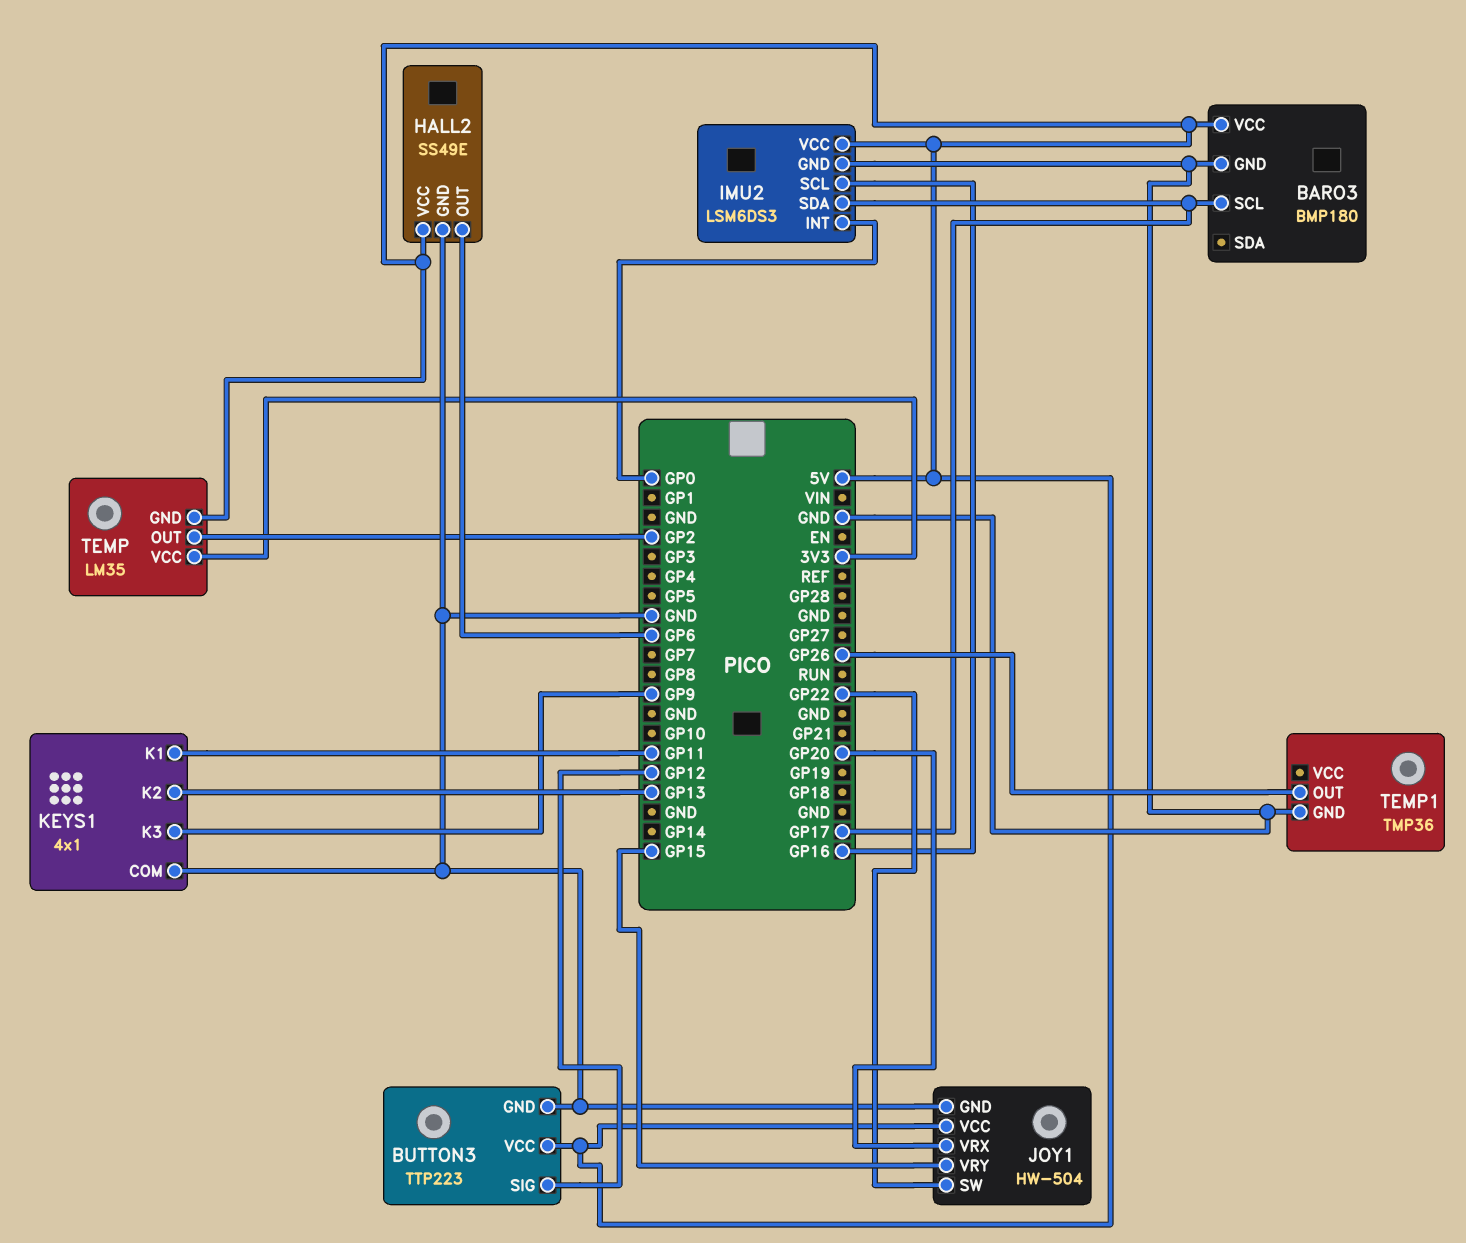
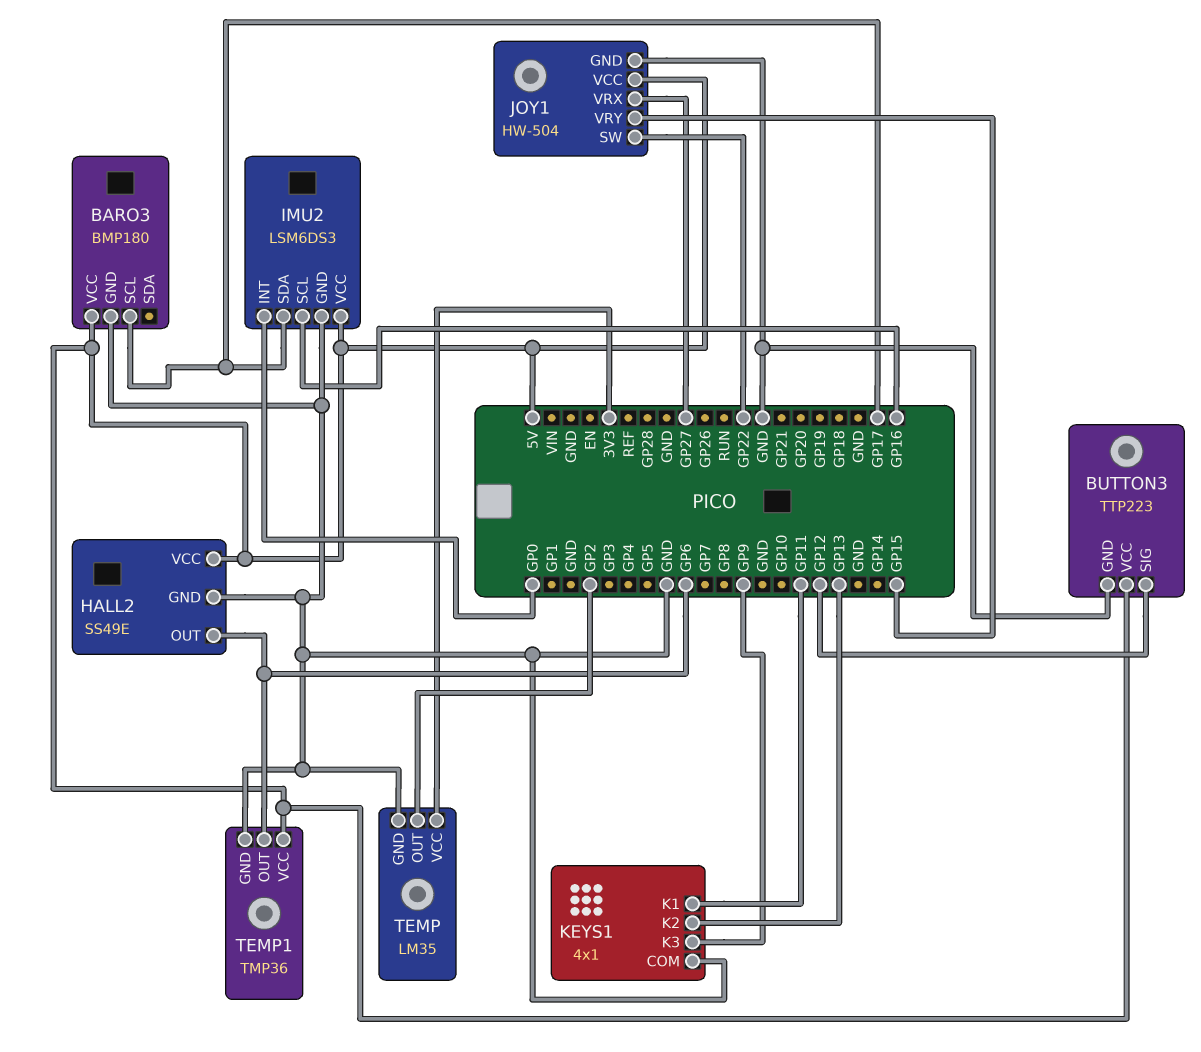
JOY1 pin VRX: GP20 -> GP27
TEMP pin GND: 5V -> GND
TEMP1 pin OUT: GP26 -> GP6
TEMP1 pin VCC: none -> 5V

